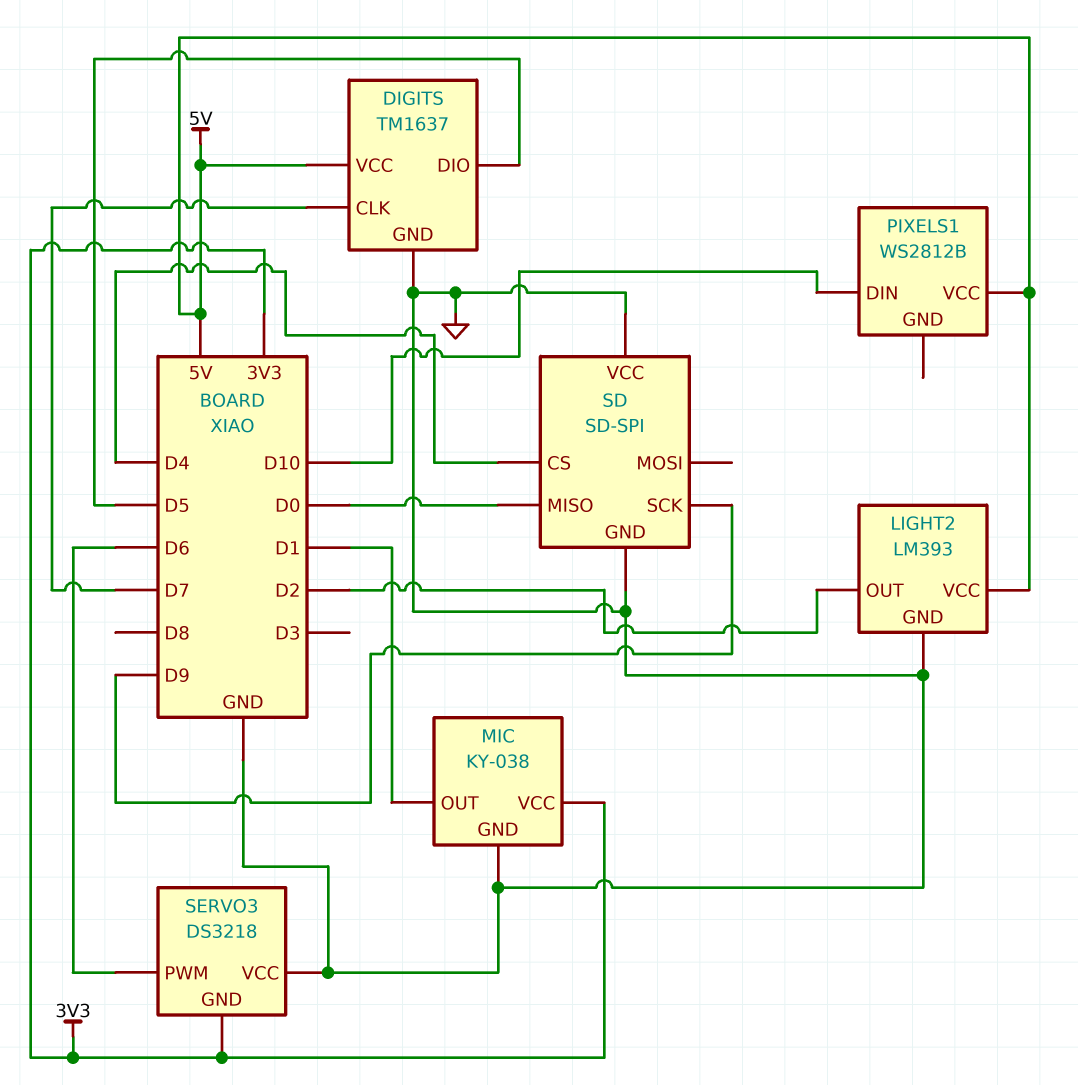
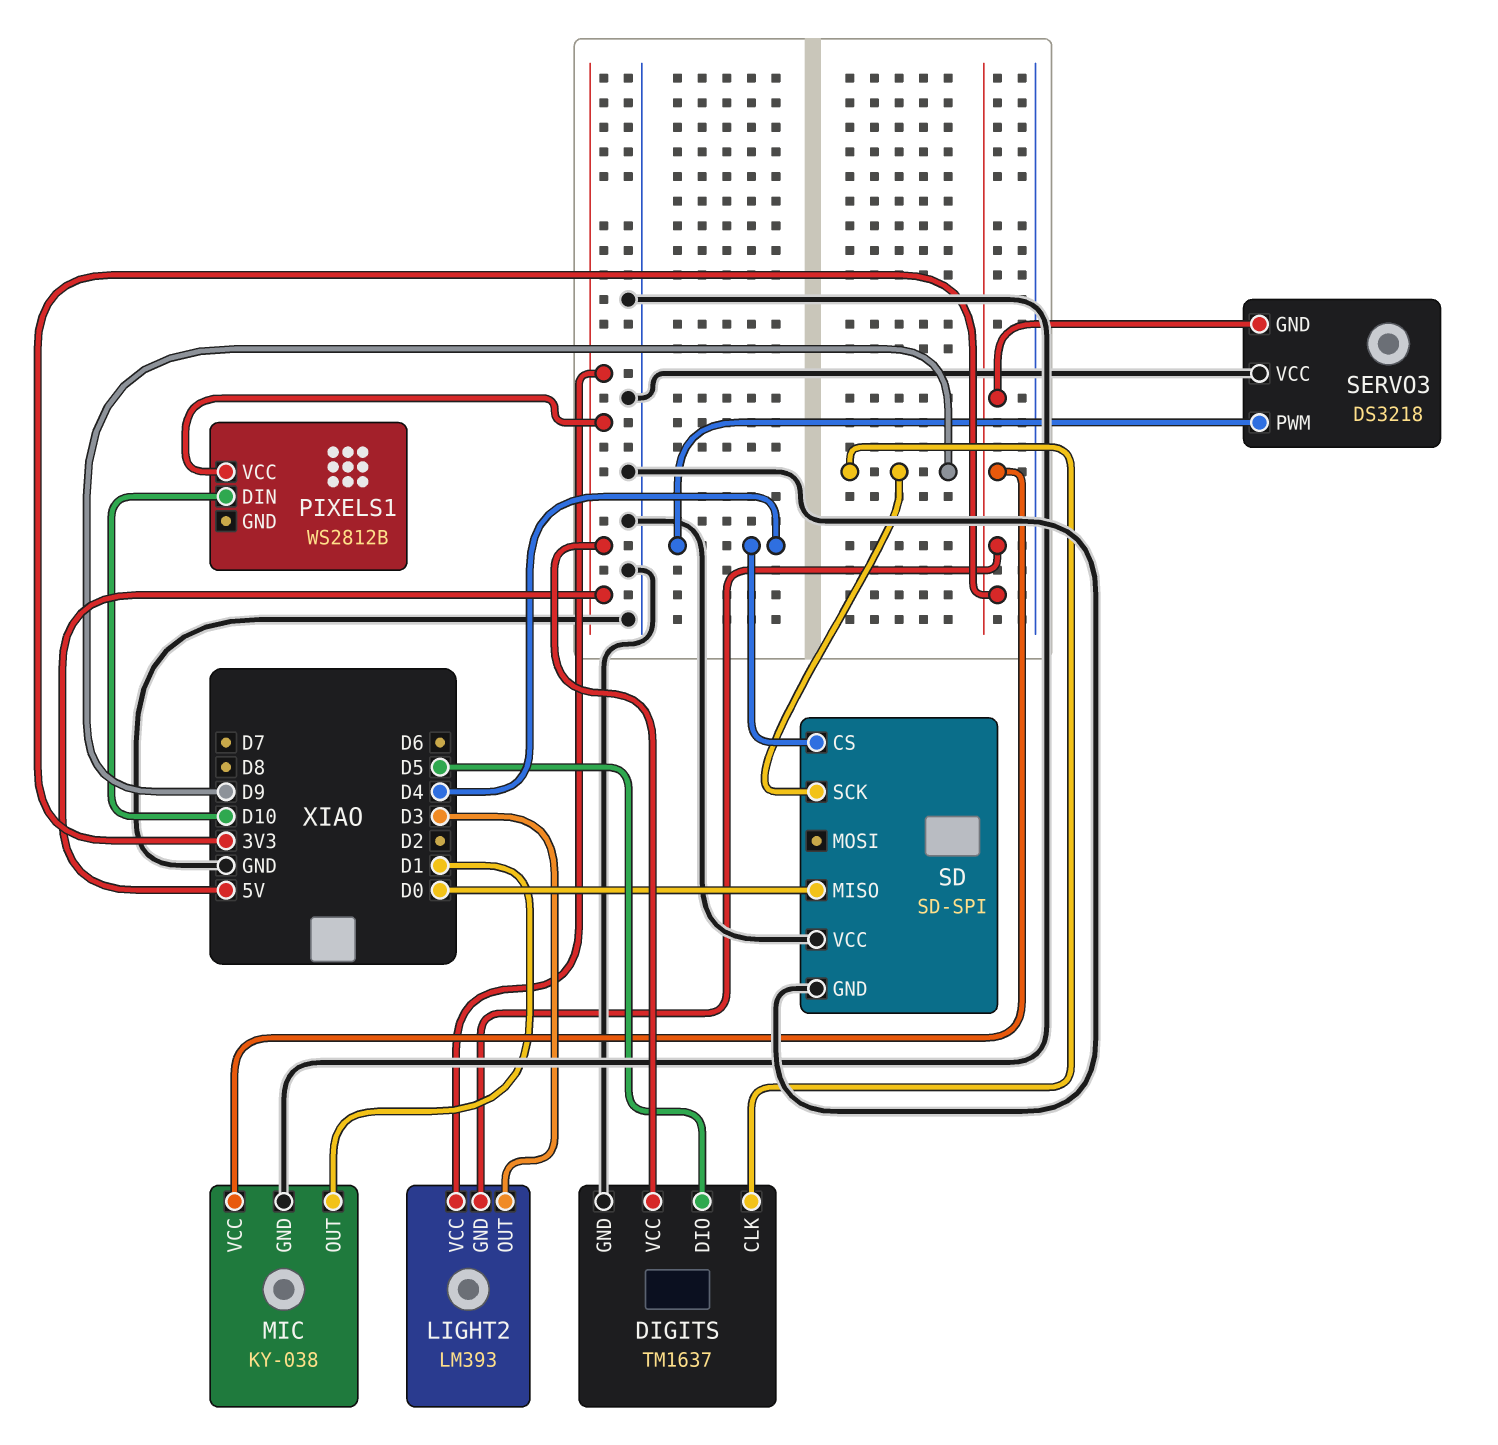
DIGITS pin CLK: D7 -> D9
LIGHT2 pin GND: GND -> 3V3
LIGHT2 pin OUT: D2 -> D3
SERVO3 pin PWM: D6 -> D4

